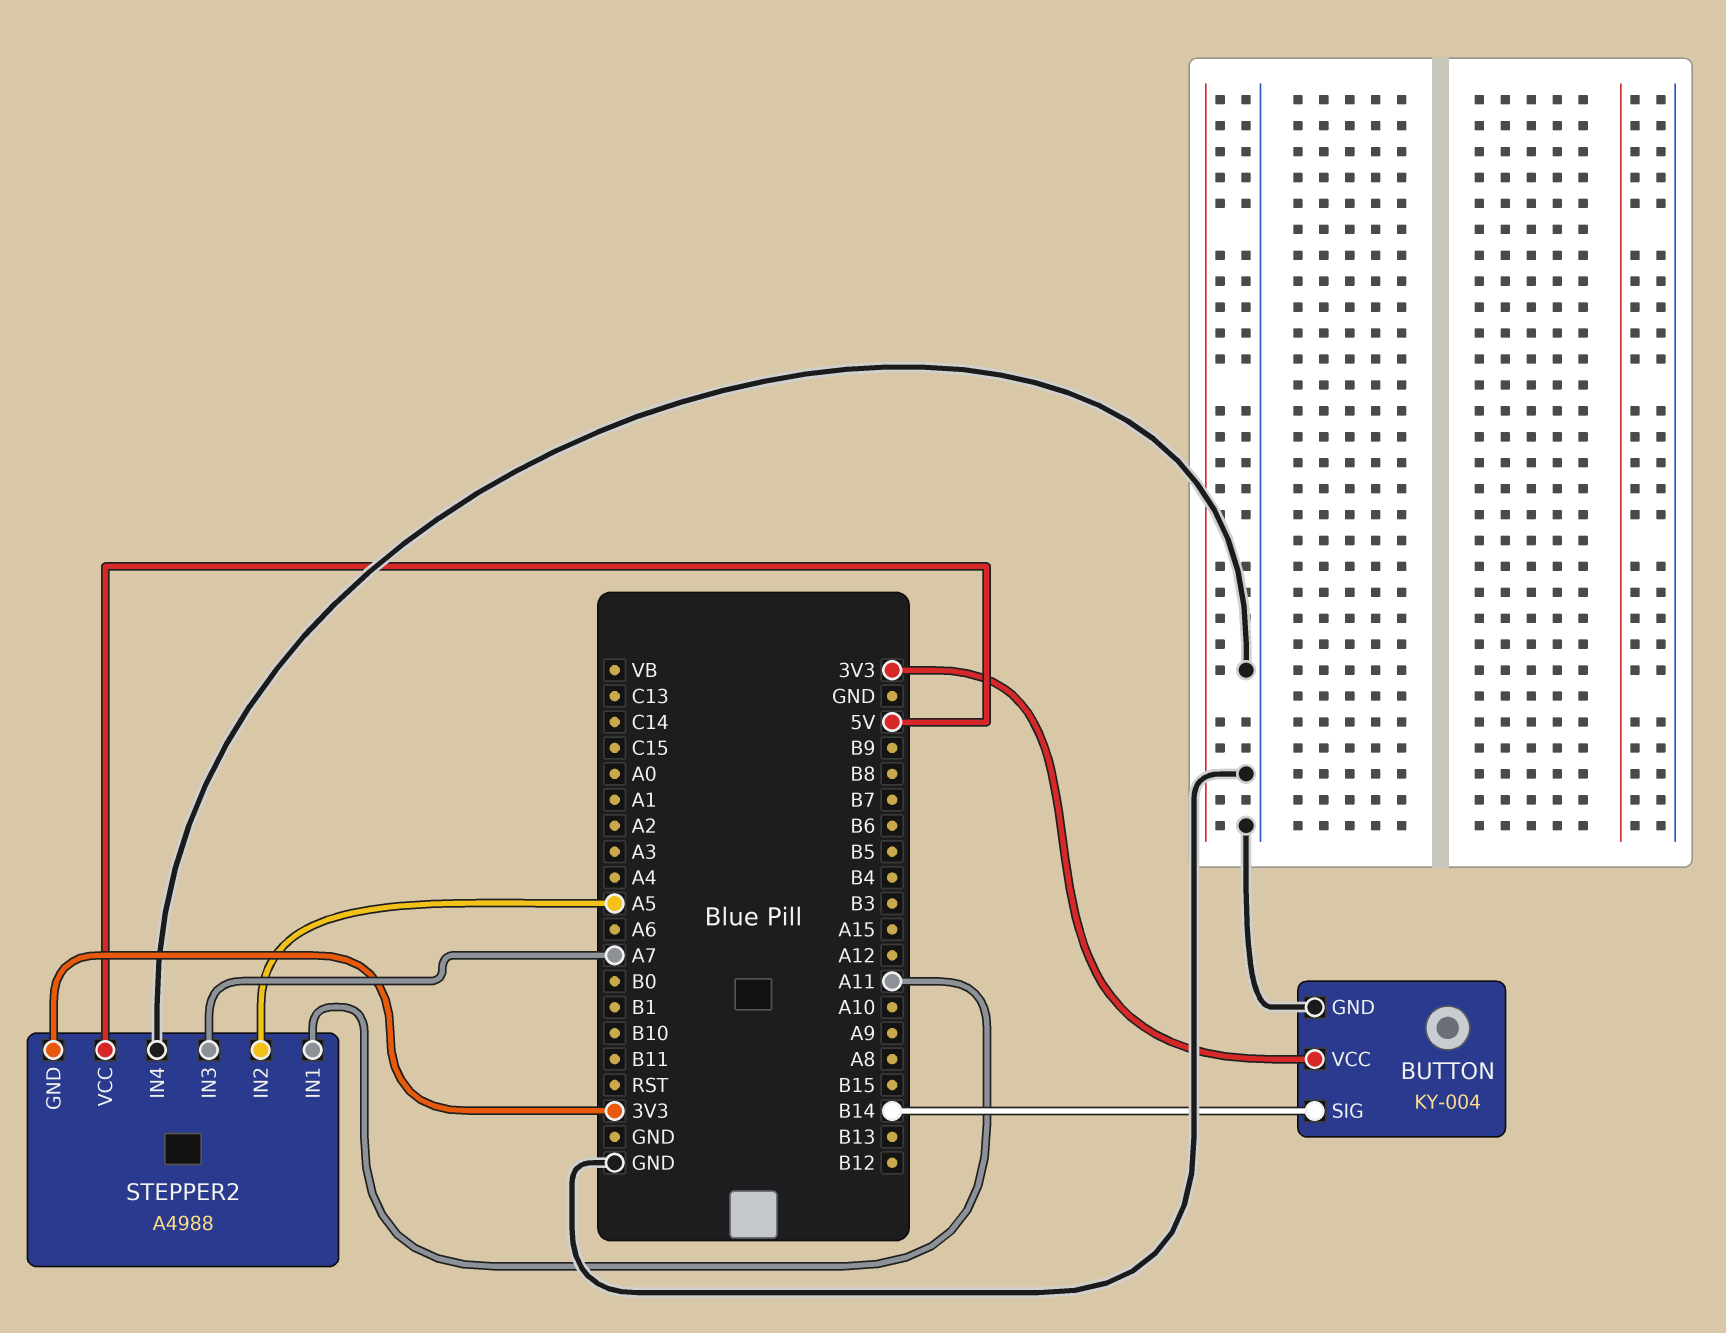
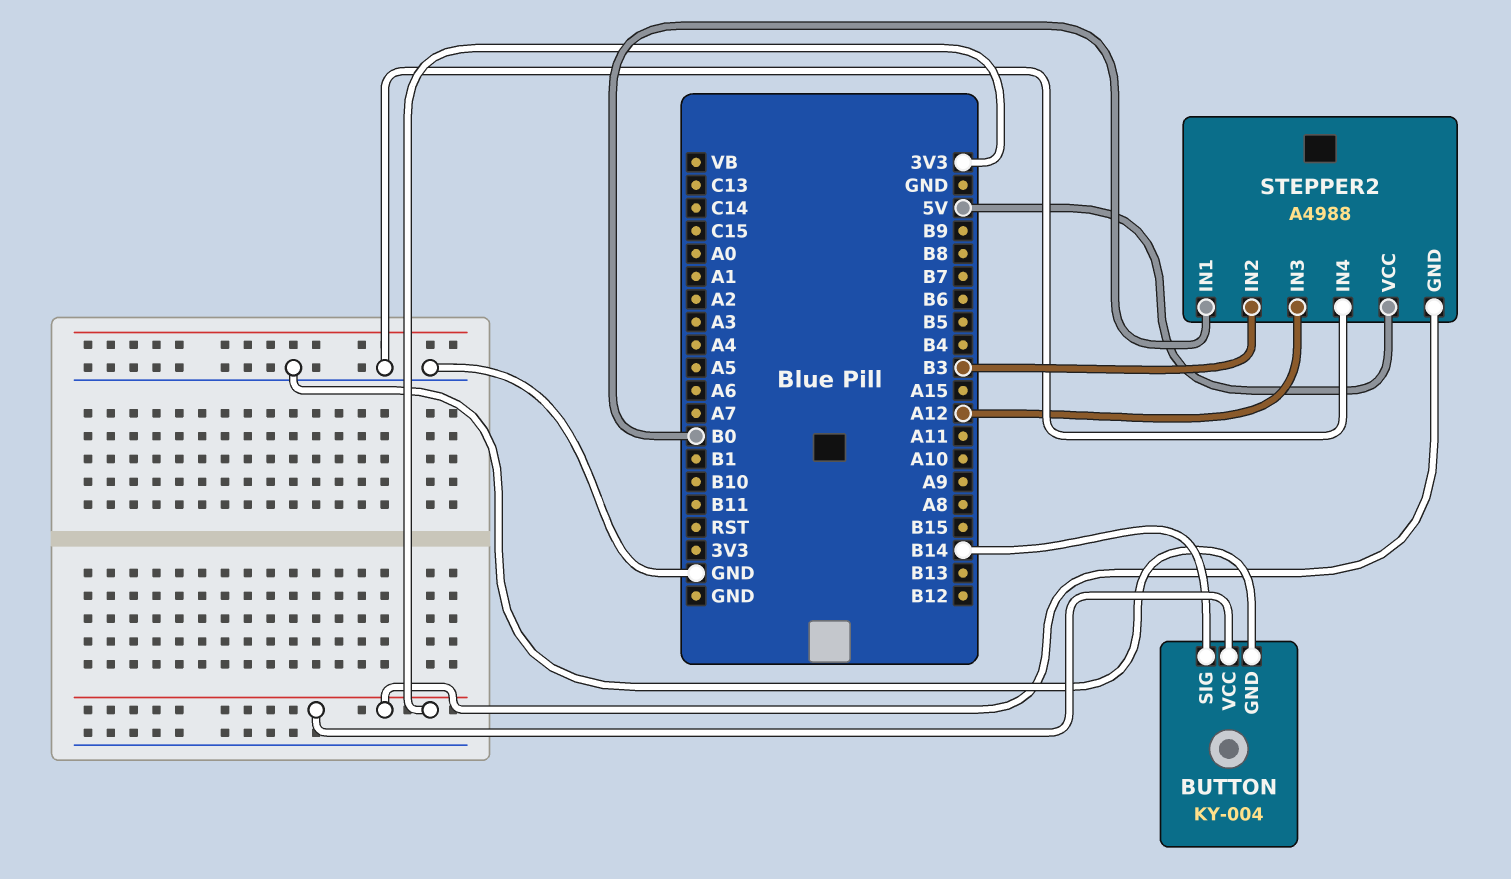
STEPPER2 pin IN1: A11 -> B0
STEPPER2 pin IN2: A5 -> B3
STEPPER2 pin IN3: A7 -> A12

